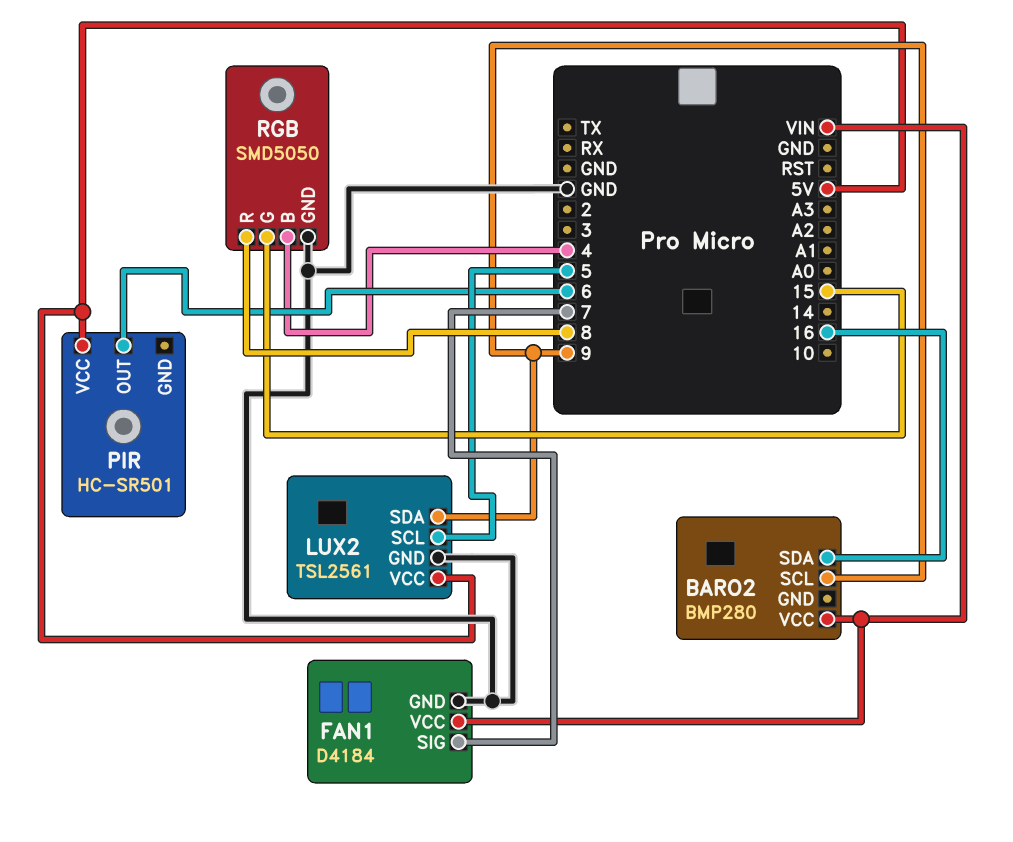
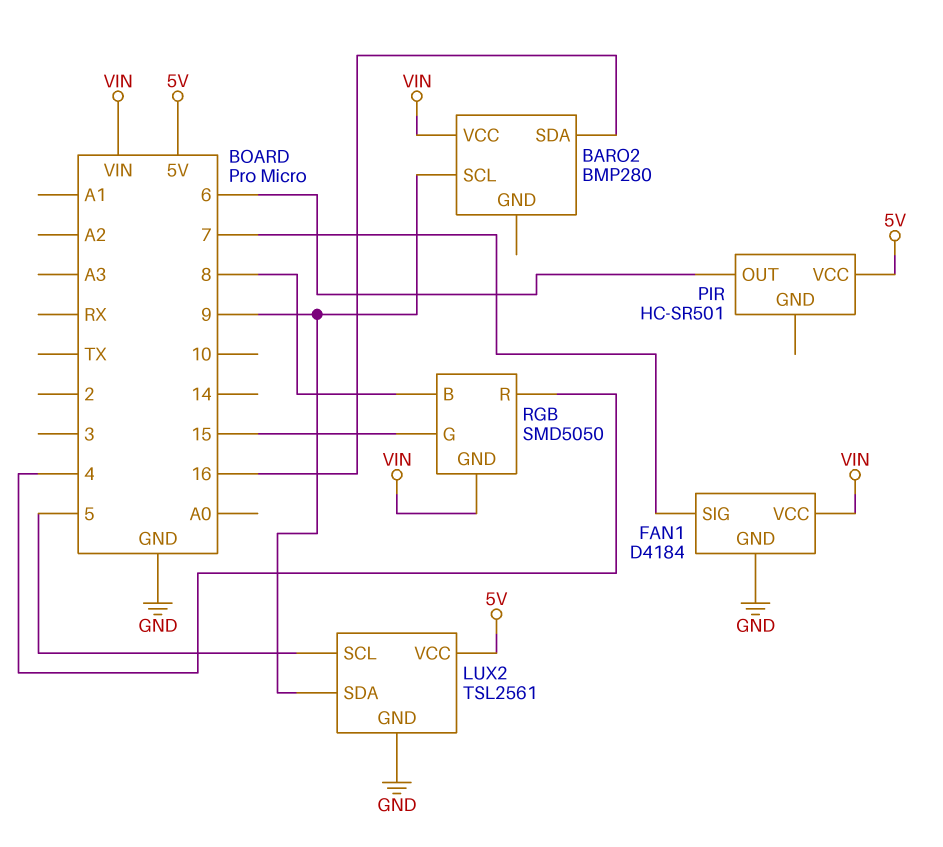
RGB pin B: 4 -> 8
RGB pin GND: GND -> VIN
RGB pin R: 8 -> 4

